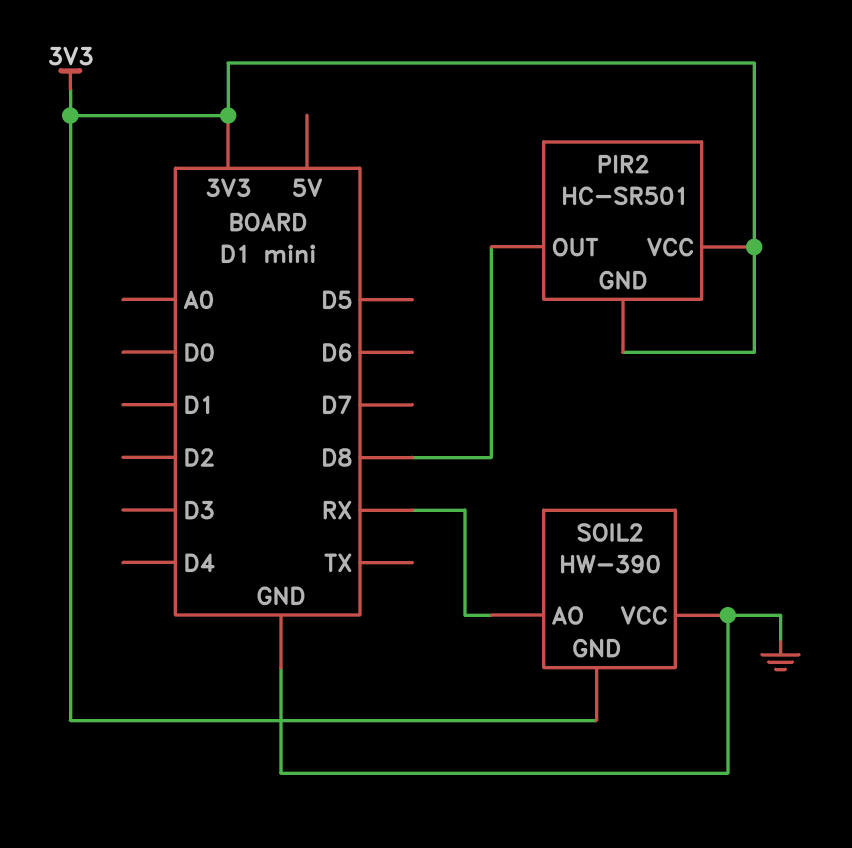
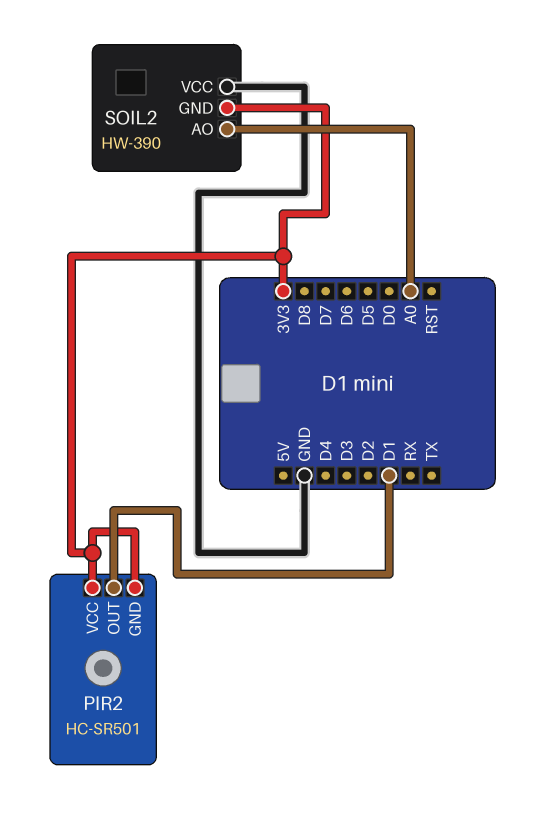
PIR2 pin OUT: D8 -> D1
SOIL2 pin AO: RX -> A0

